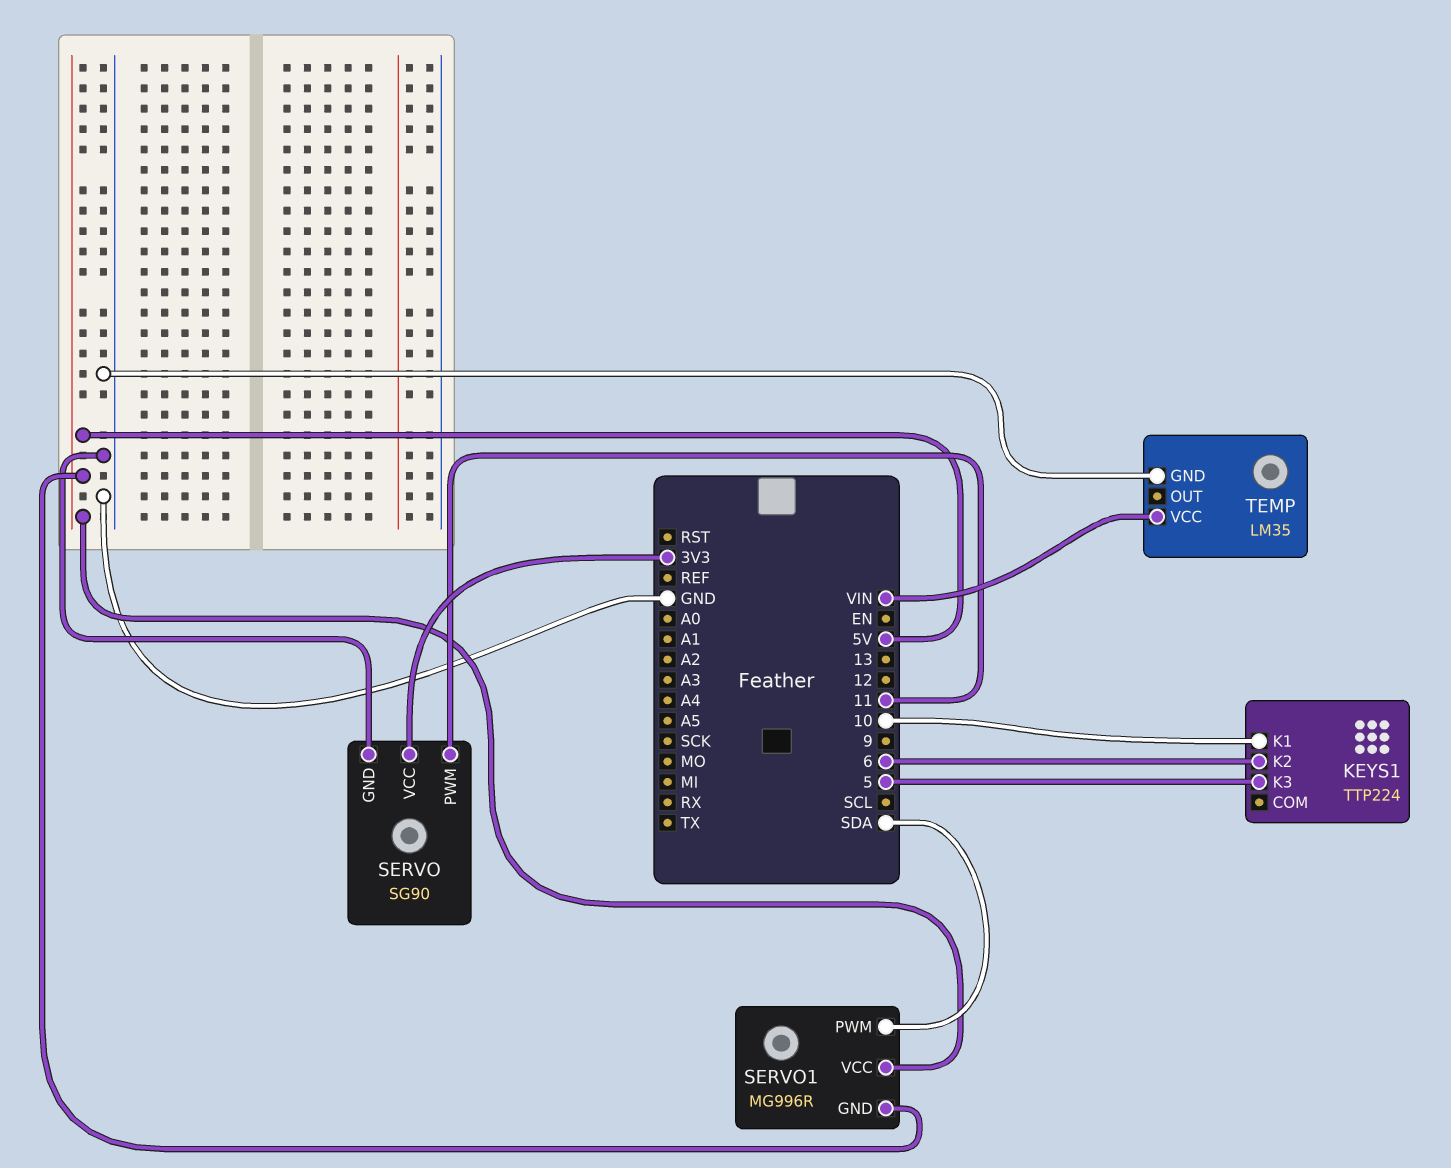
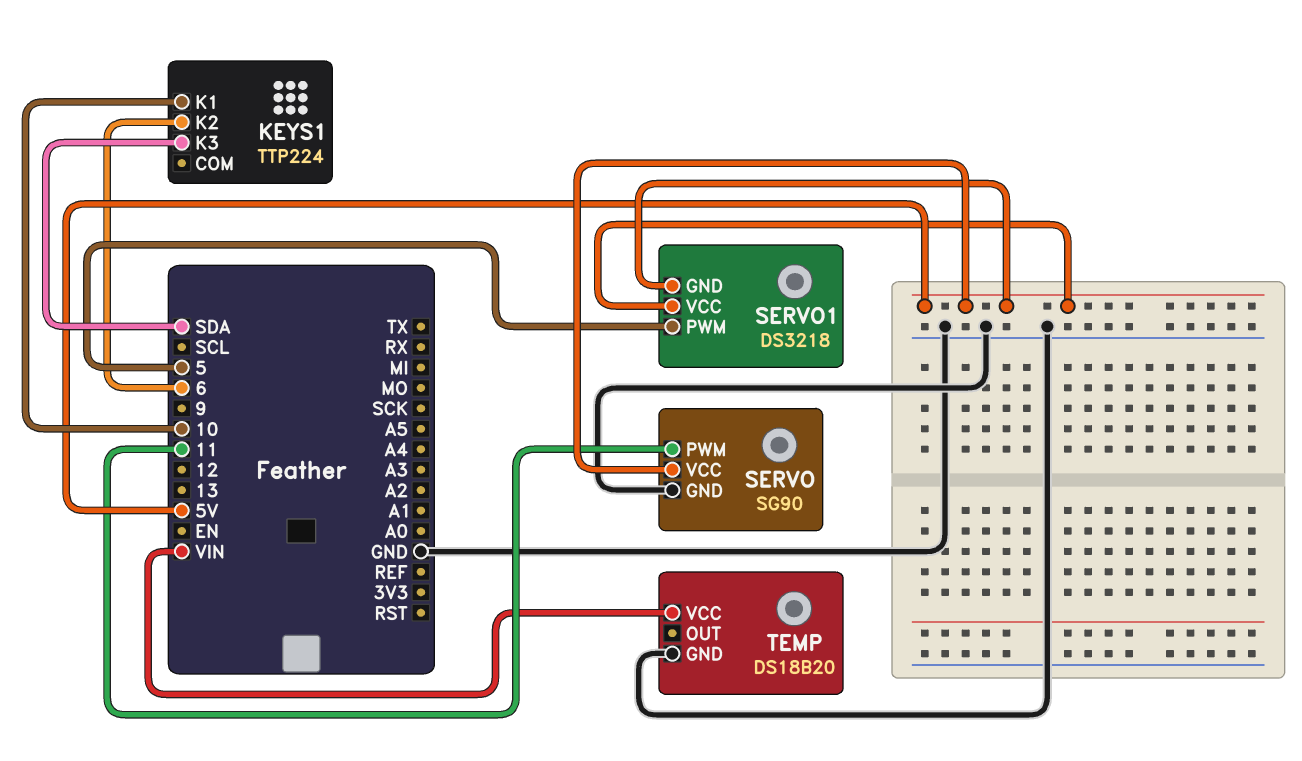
KEYS1 pin K3: 5 -> SDA
SERVO pin VCC: 3V3 -> 5V
SERVO1: MG996R -> DS3218
SERVO1 pin PWM: SDA -> 5
TEMP: LM35 -> DS18B20

